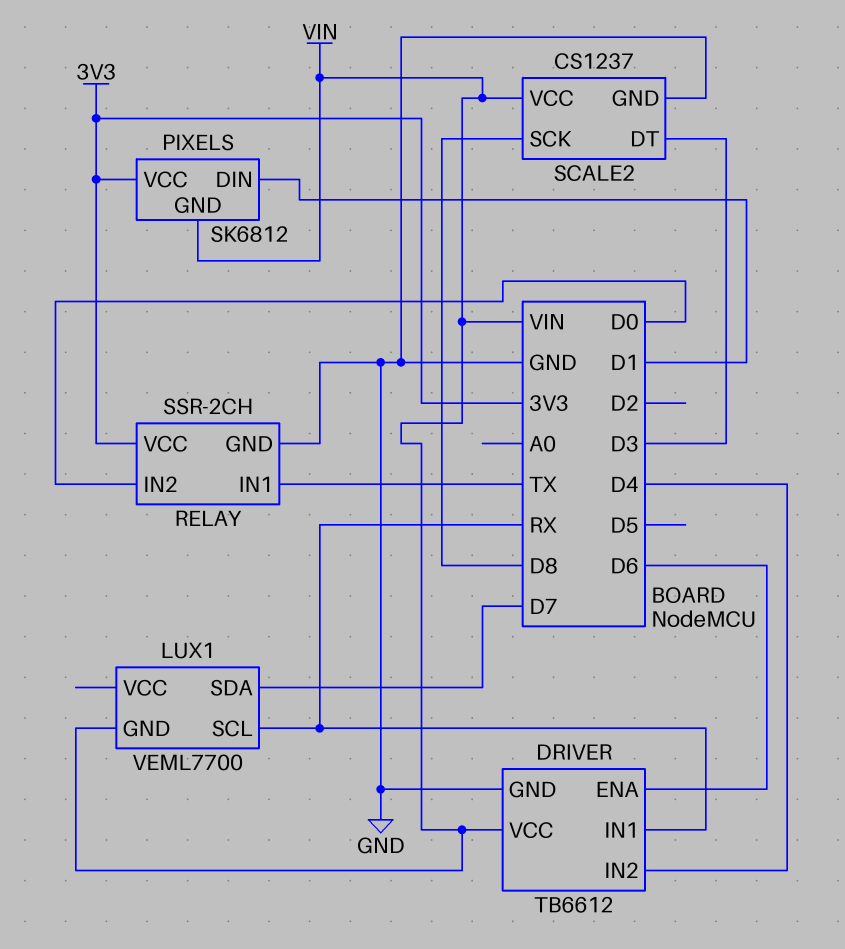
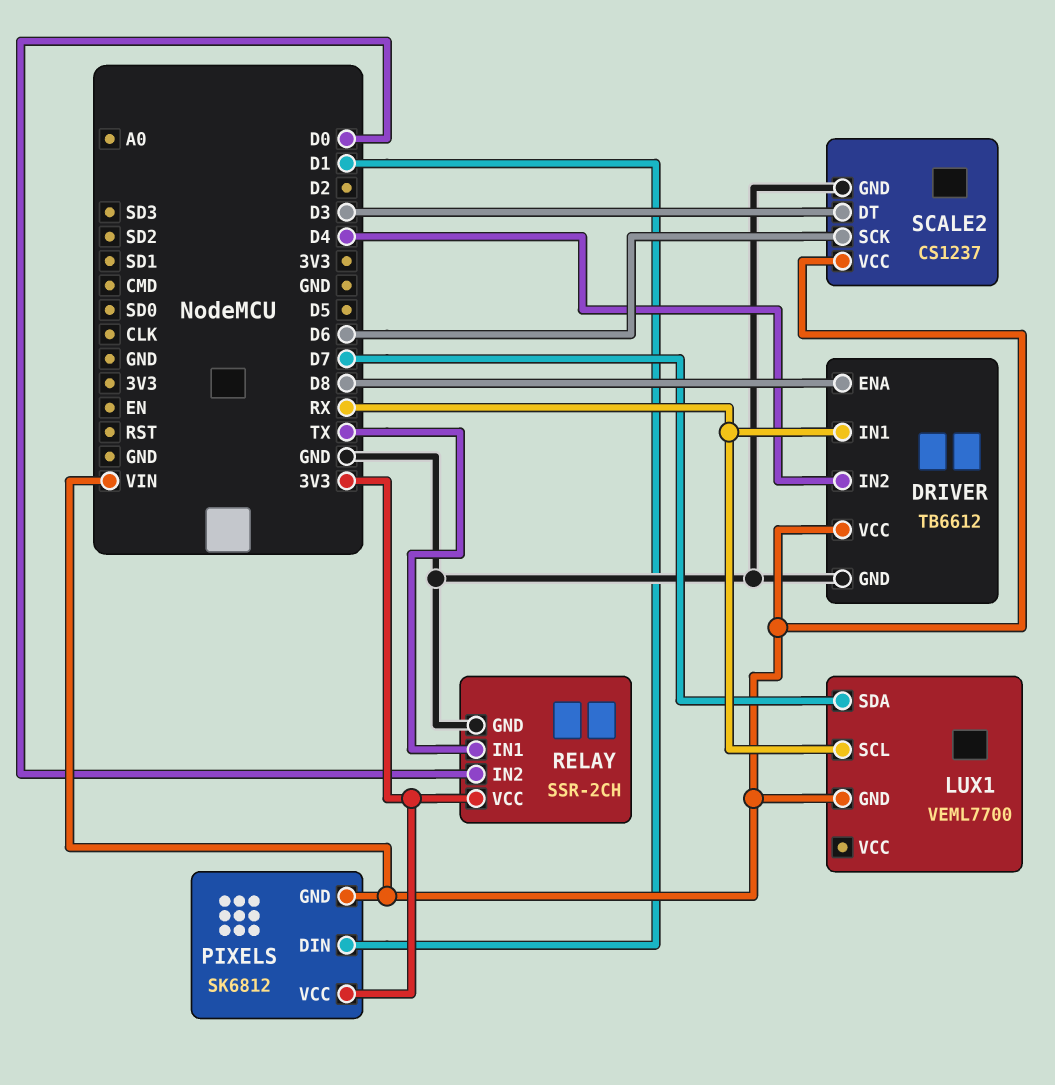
DRIVER pin ENA: D6 -> D8
SCALE2 pin SCK: D8 -> D6

